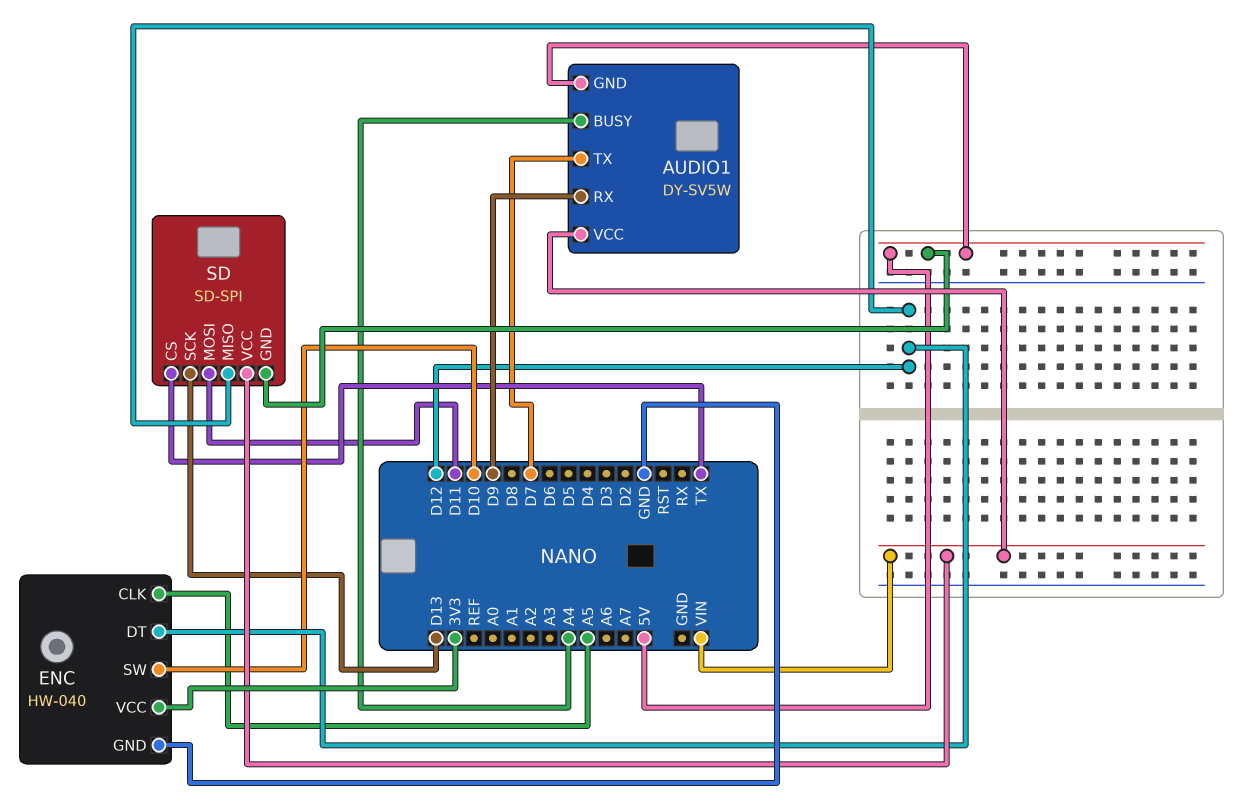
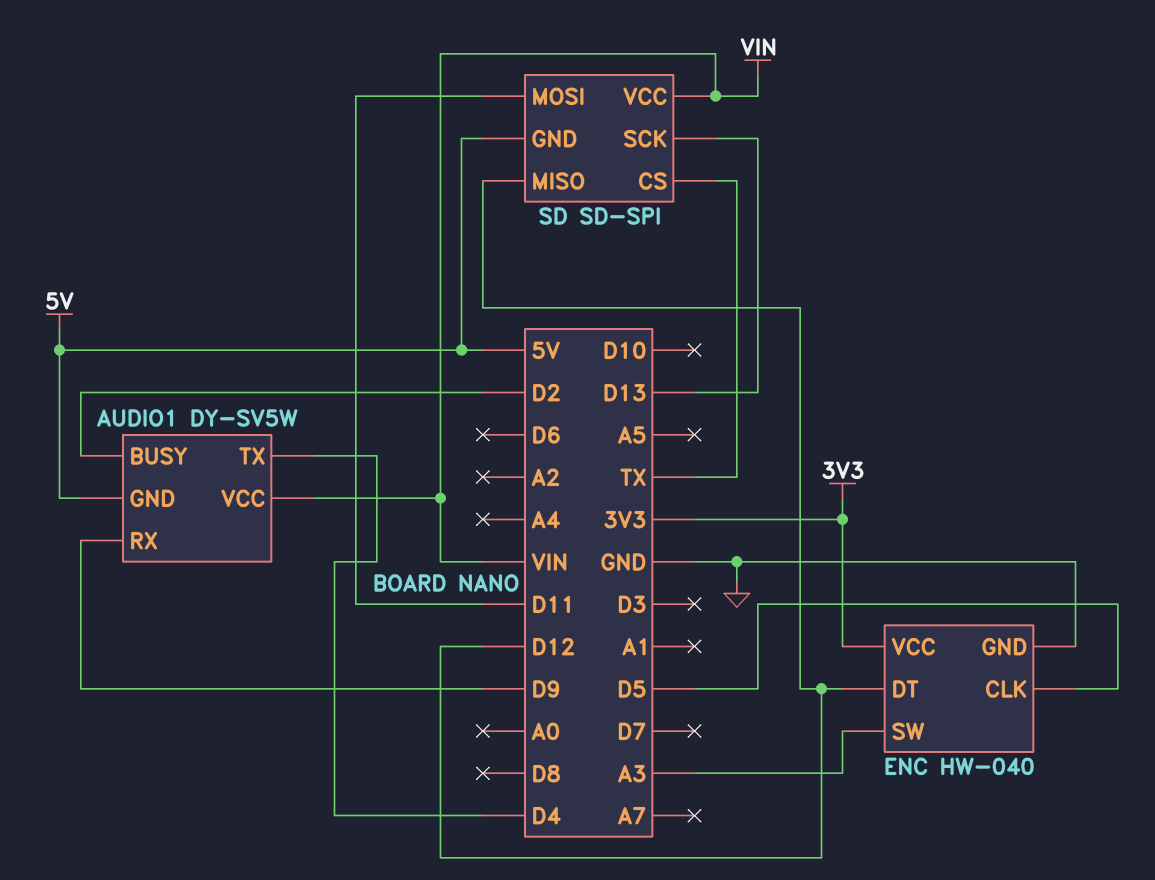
AUDIO1 pin BUSY: A4 -> D2
AUDIO1 pin TX: D7 -> D4
ENC pin CLK: A5 -> D5
ENC pin SW: D10 -> A3

